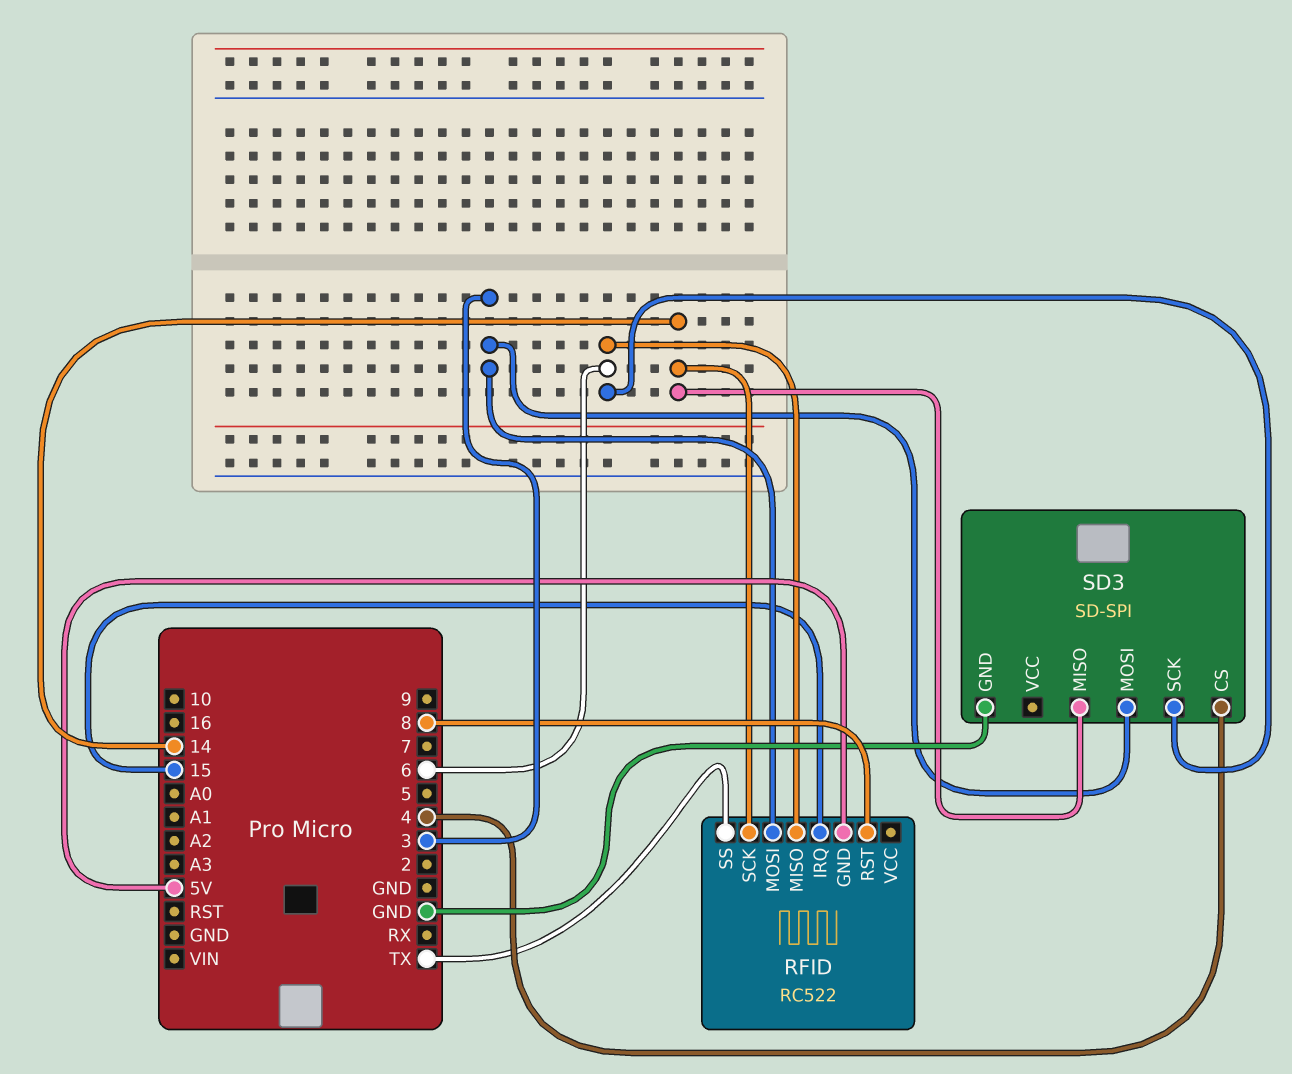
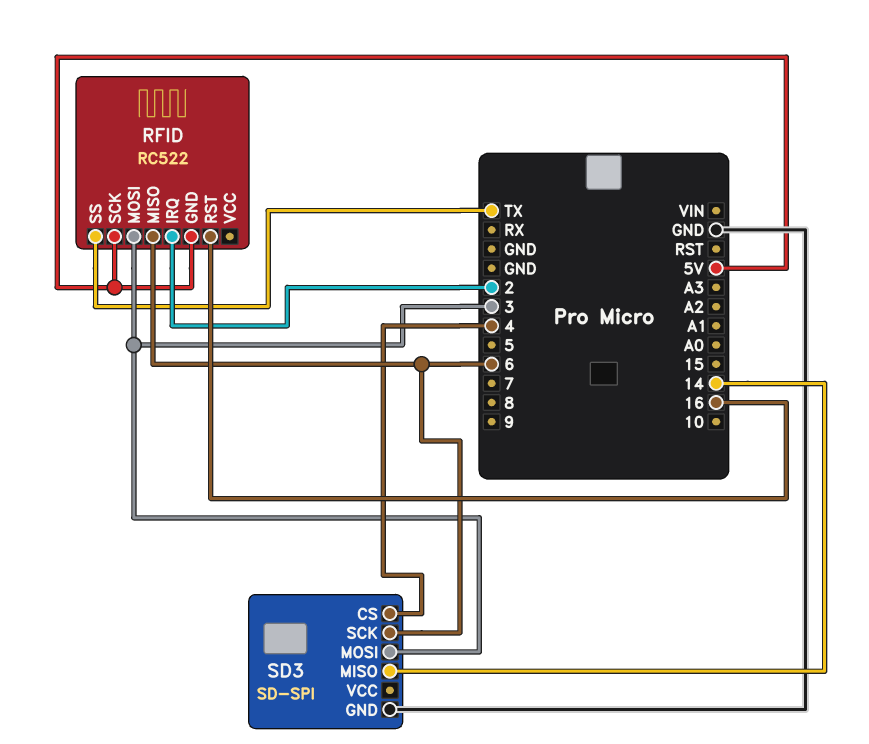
RFID pin IRQ: 15 -> 2
RFID pin RST: 8 -> 16
RFID pin SCK: 14 -> 5V

